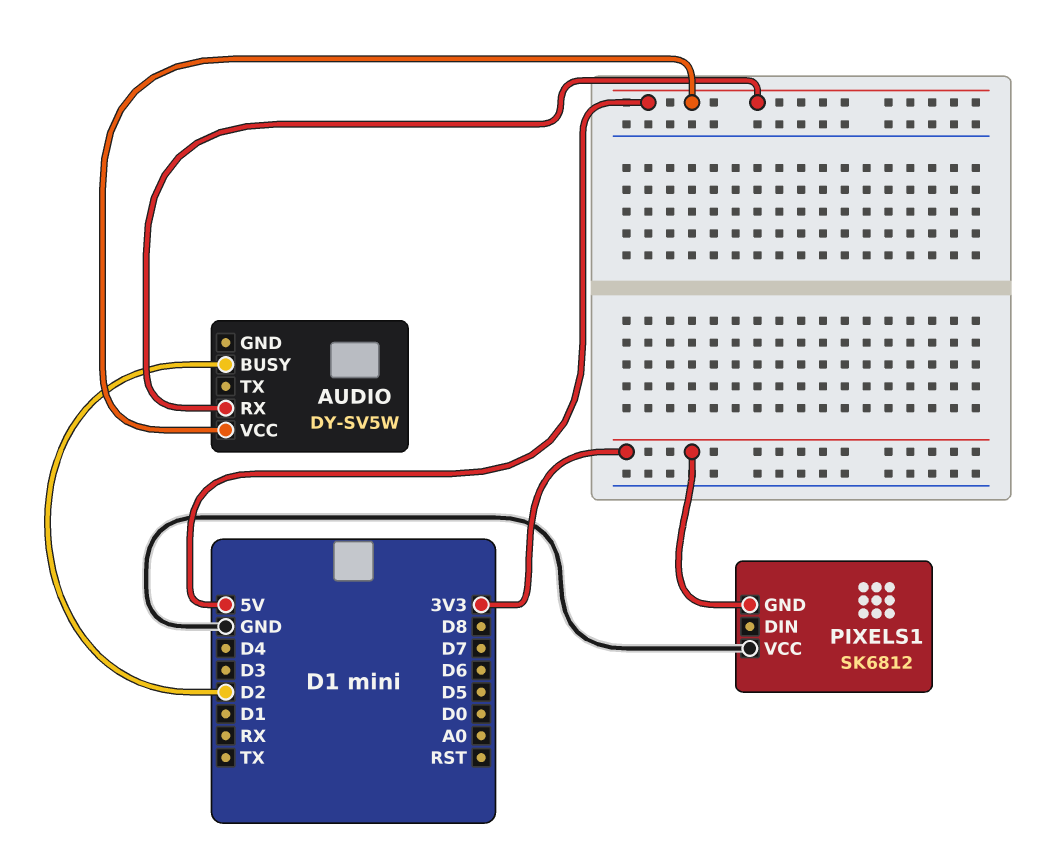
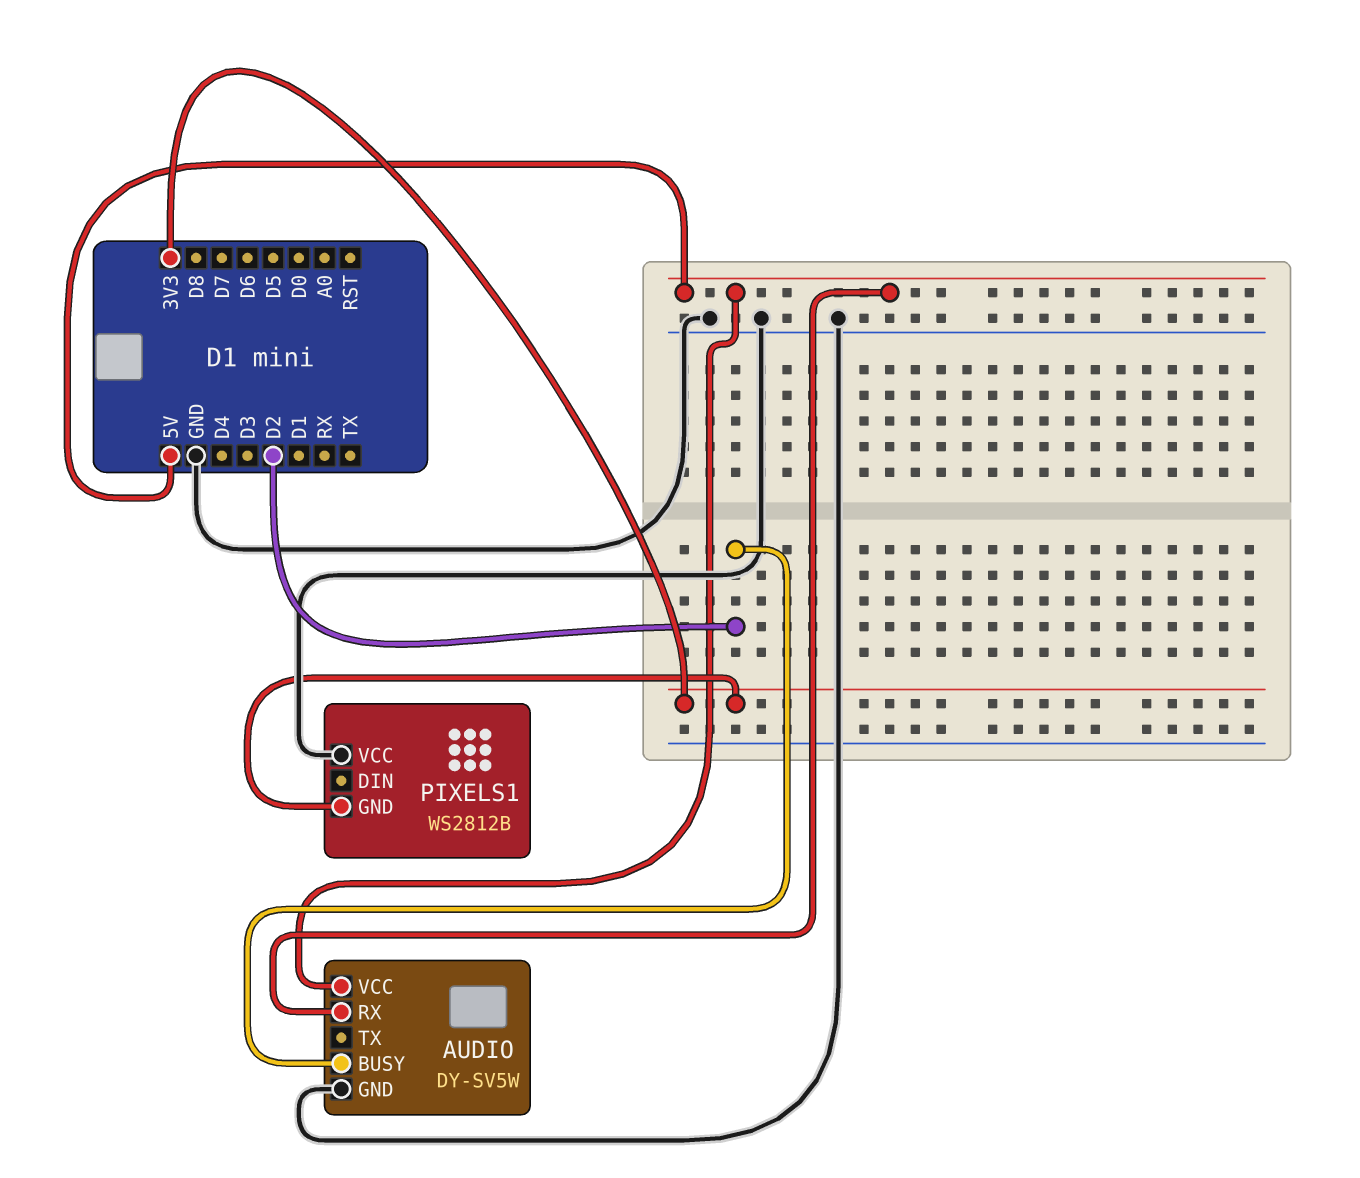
AUDIO pin GND: none -> GND
PIXELS1: SK6812 -> WS2812B

